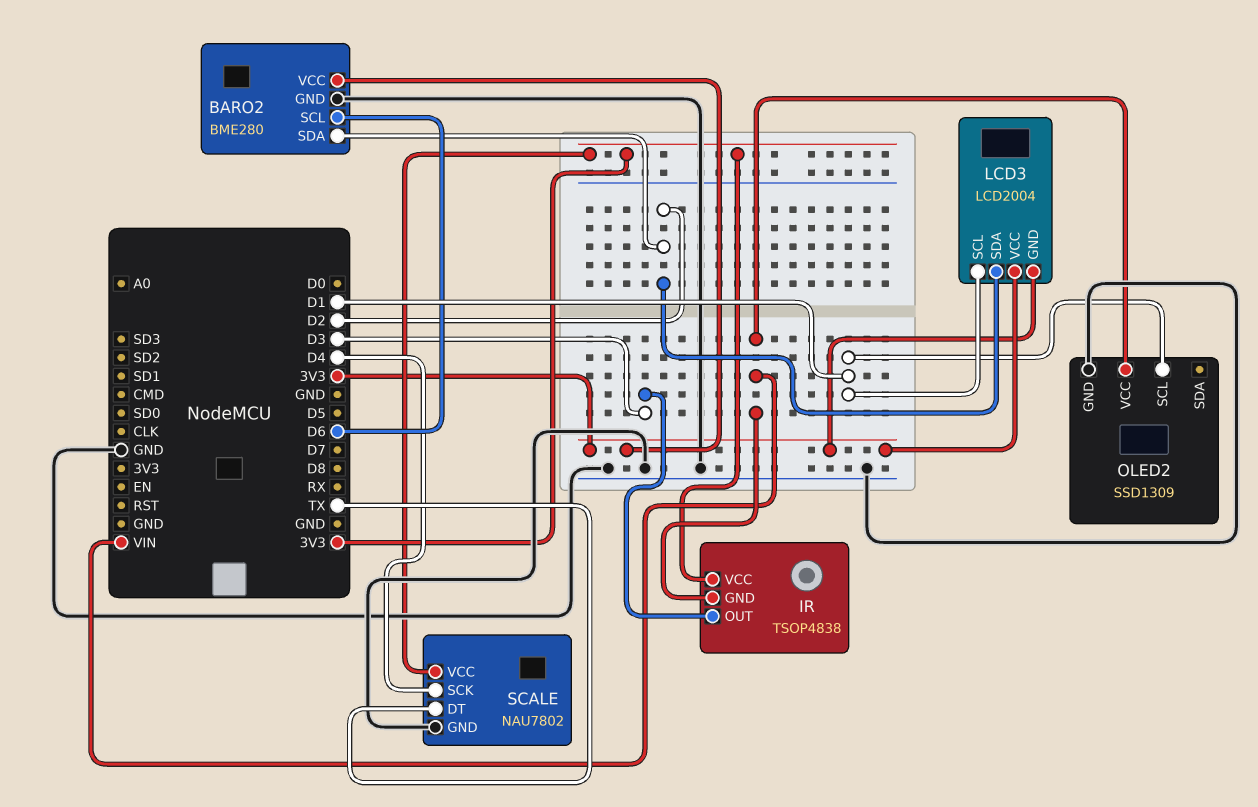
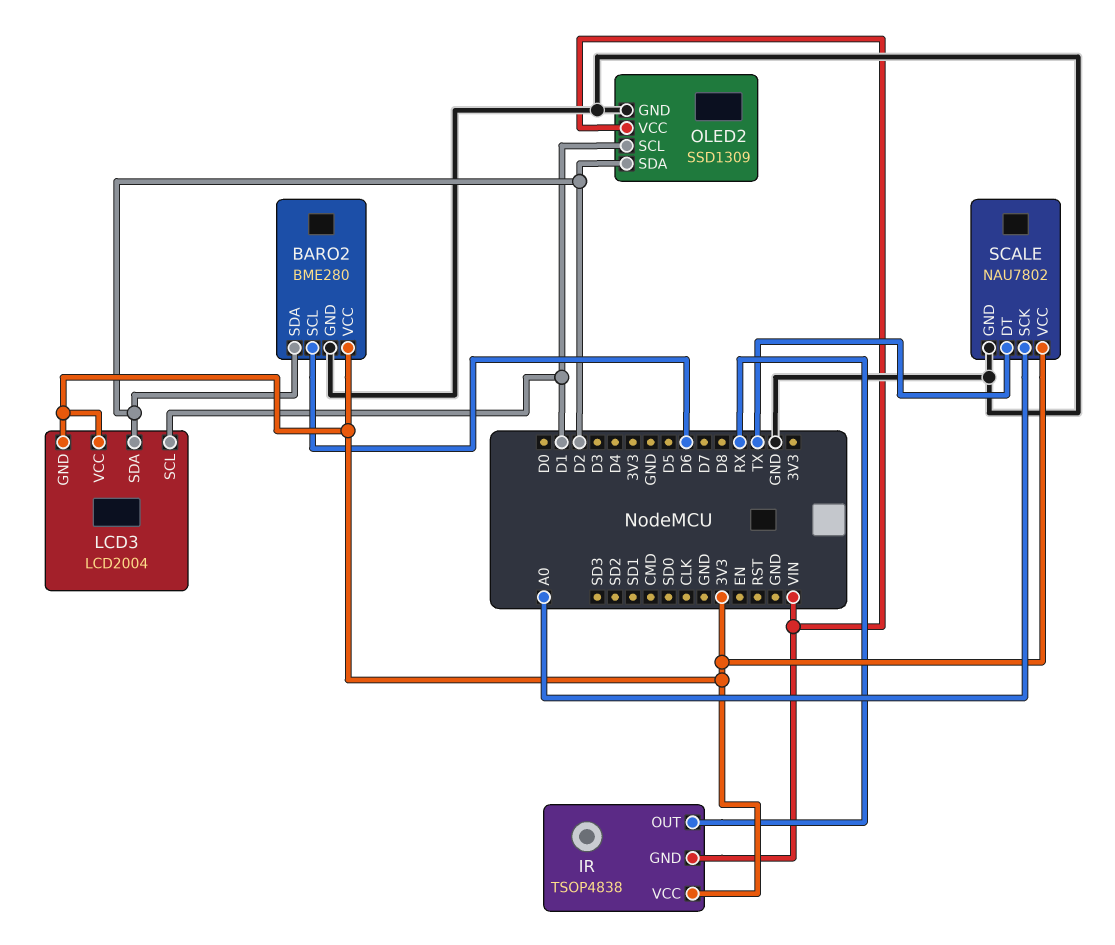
IR pin OUT: D3 -> RX
OLED2 pin SDA: none -> D2
SCALE pin SCK: D4 -> A0

